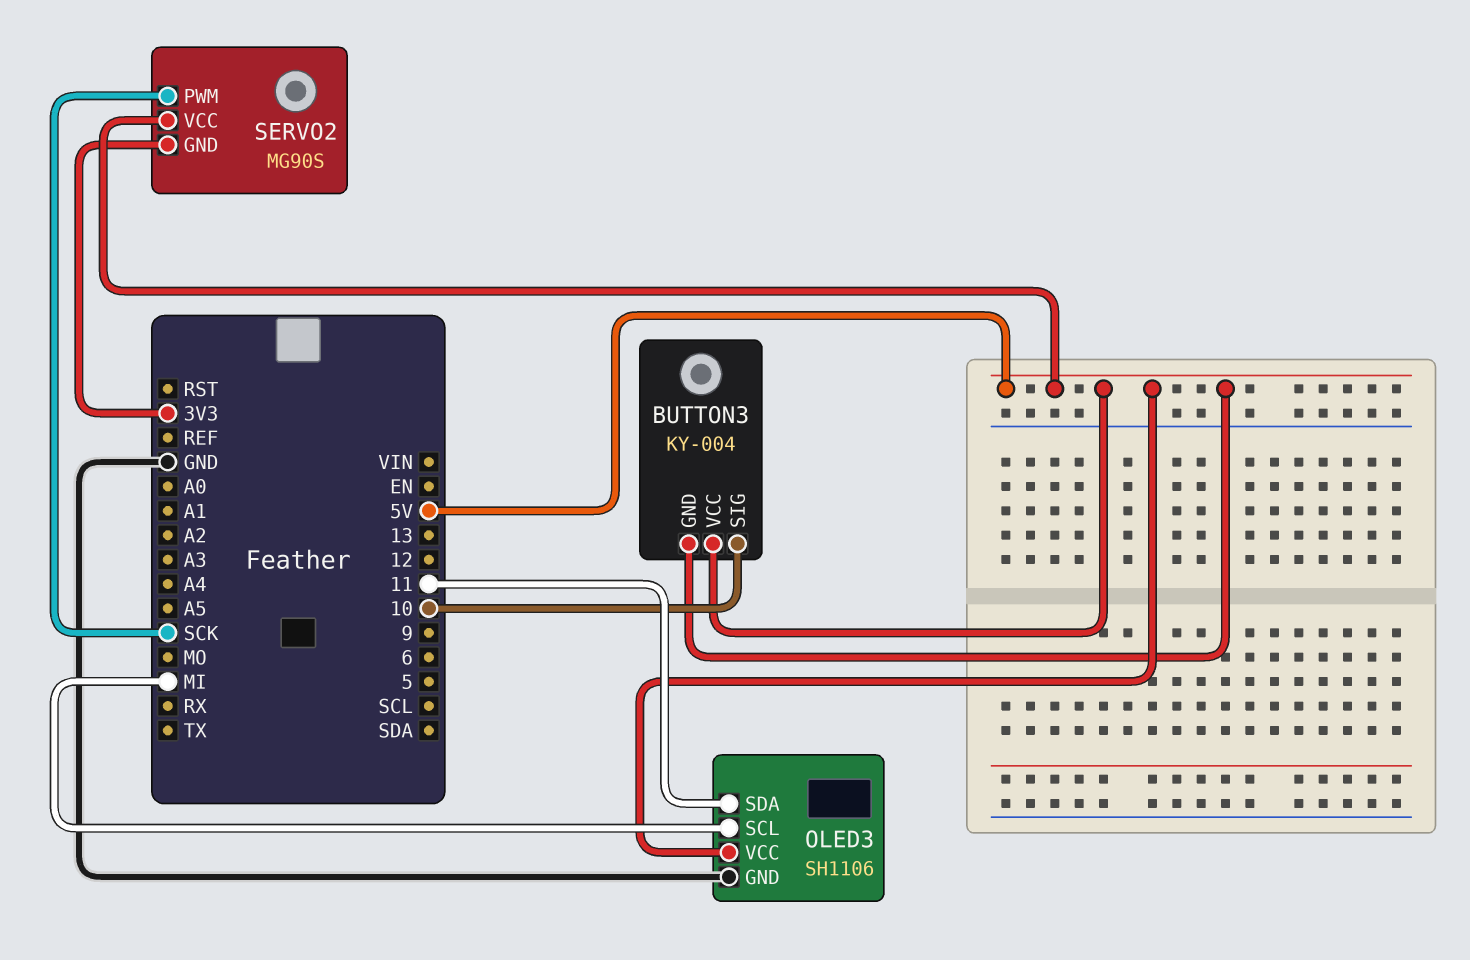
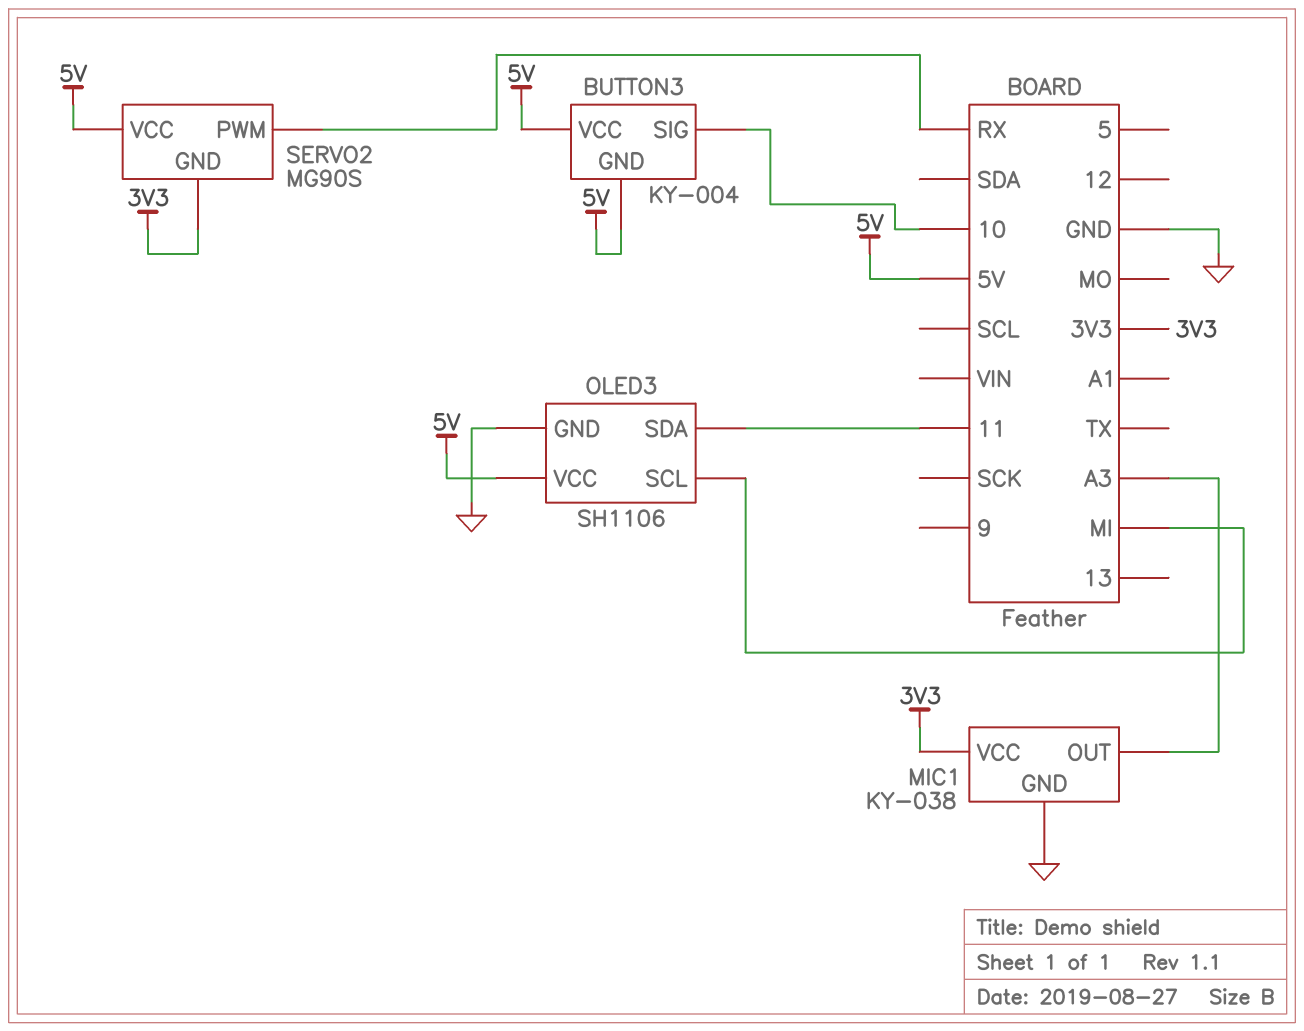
MIC1: none -> KY-038
MIC1 pin GND: none -> GND
MIC1 pin OUT: none -> A3
MIC1 pin VCC: none -> 3V3
SERVO2 pin PWM: SCK -> RX

